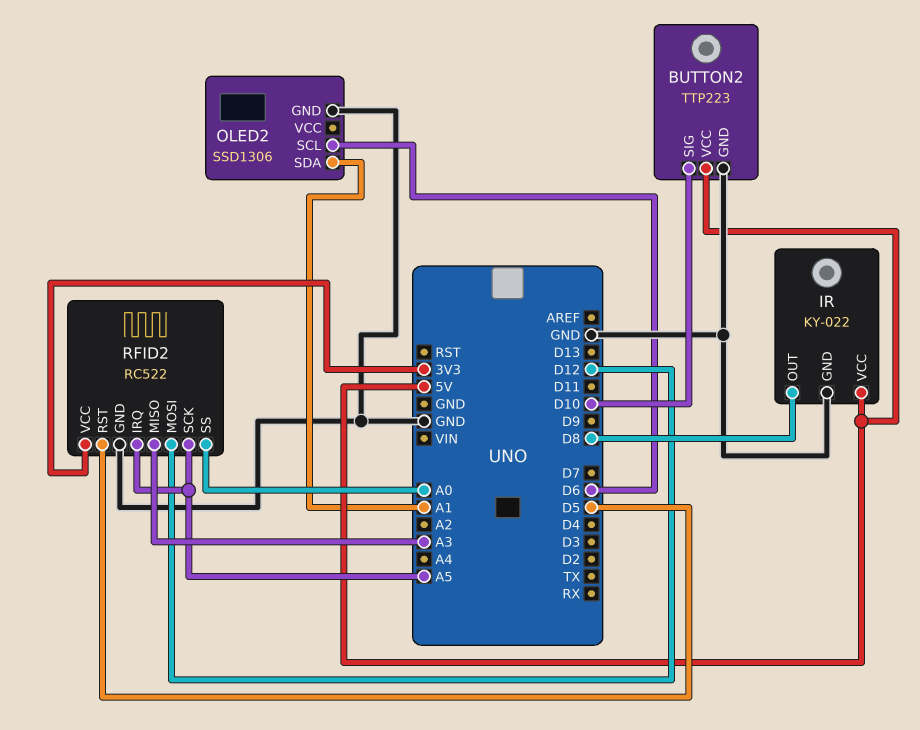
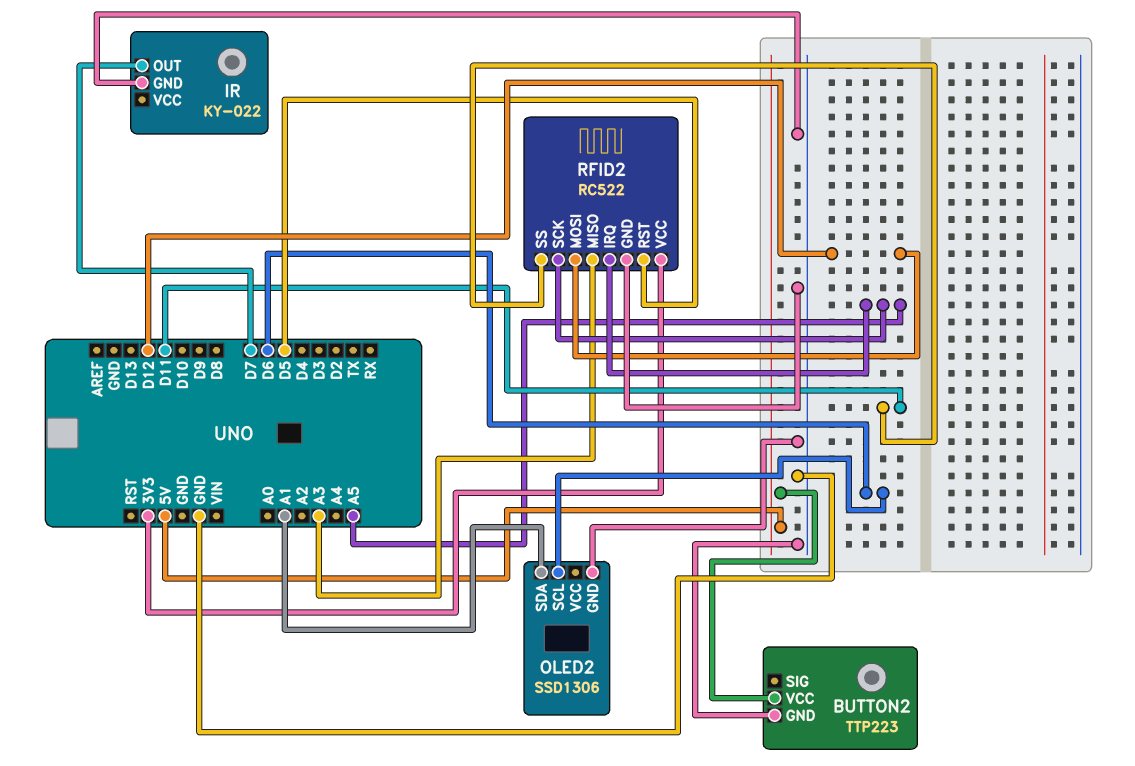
BUTTON2 pin SIG: D10 -> none
IR pin OUT: D8 -> D7
IR pin VCC: 5V -> none
RFID2 pin SS: A0 -> D11

